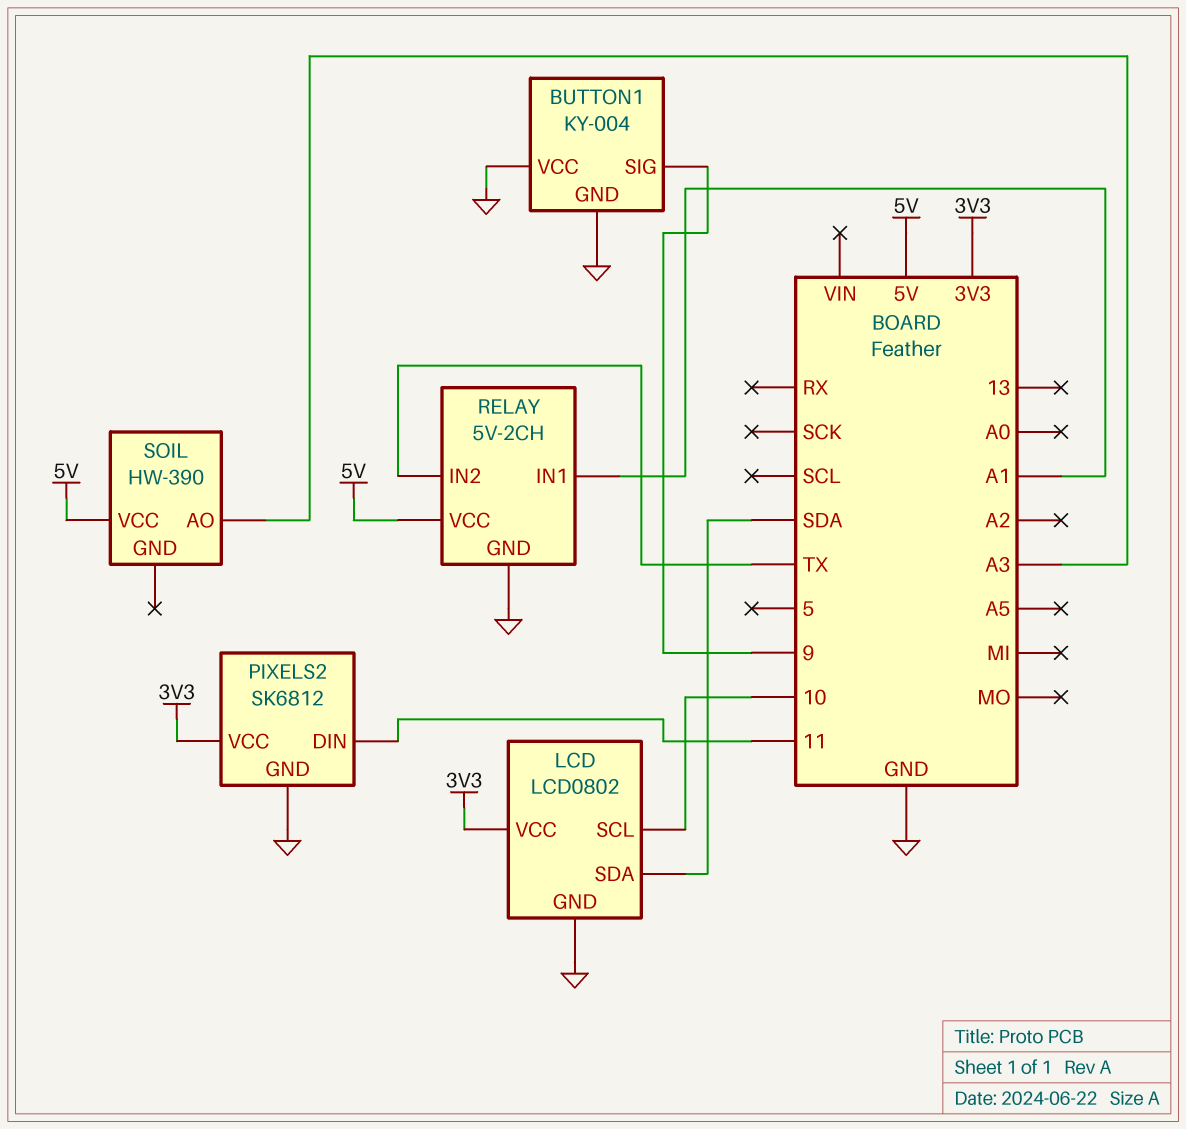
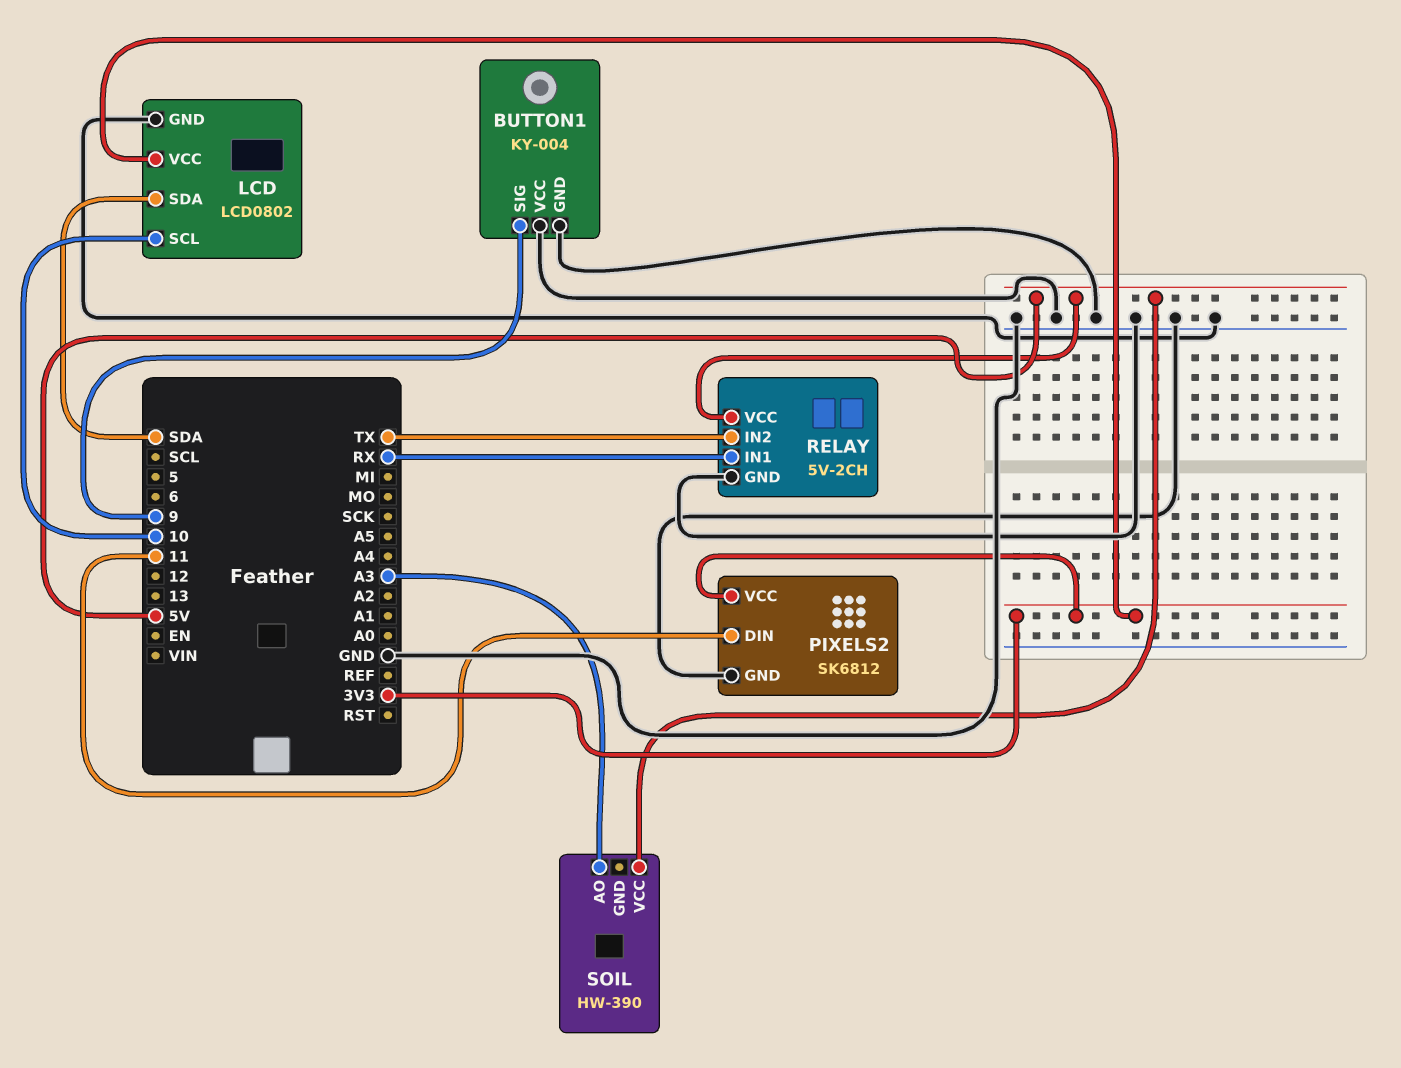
RELAY pin IN1: A1 -> RX

